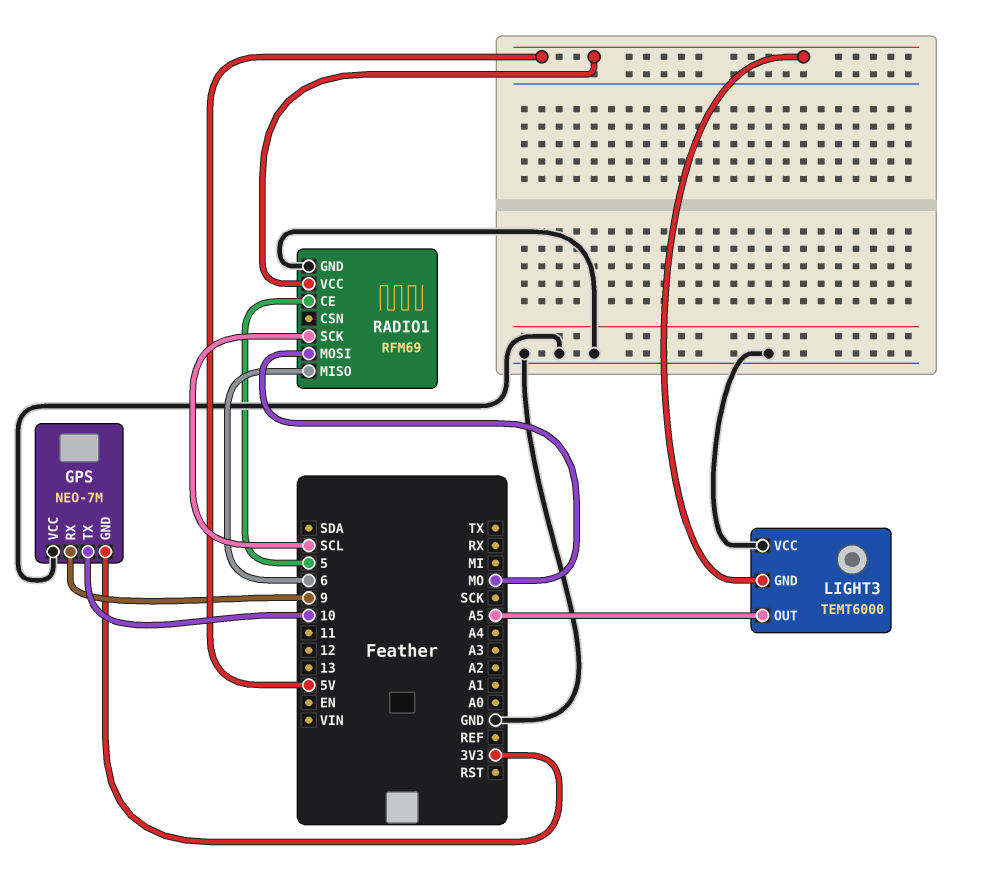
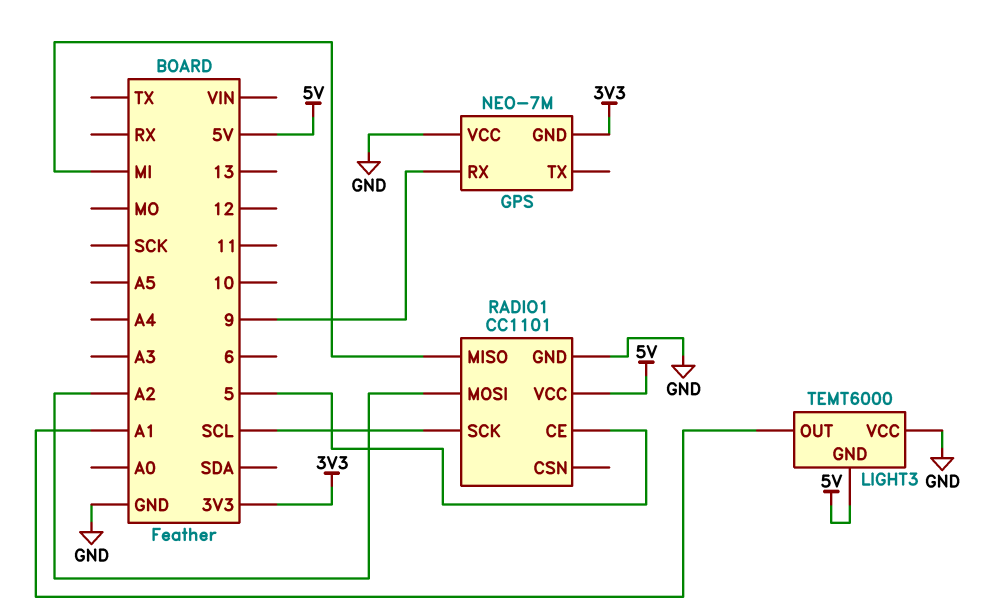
GPS pin TX: 10 -> none
LIGHT3 pin OUT: A5 -> A1
RADIO1: RFM69 -> CC1101
RADIO1 pin MISO: 6 -> MI
RADIO1 pin MOSI: MO -> A2

